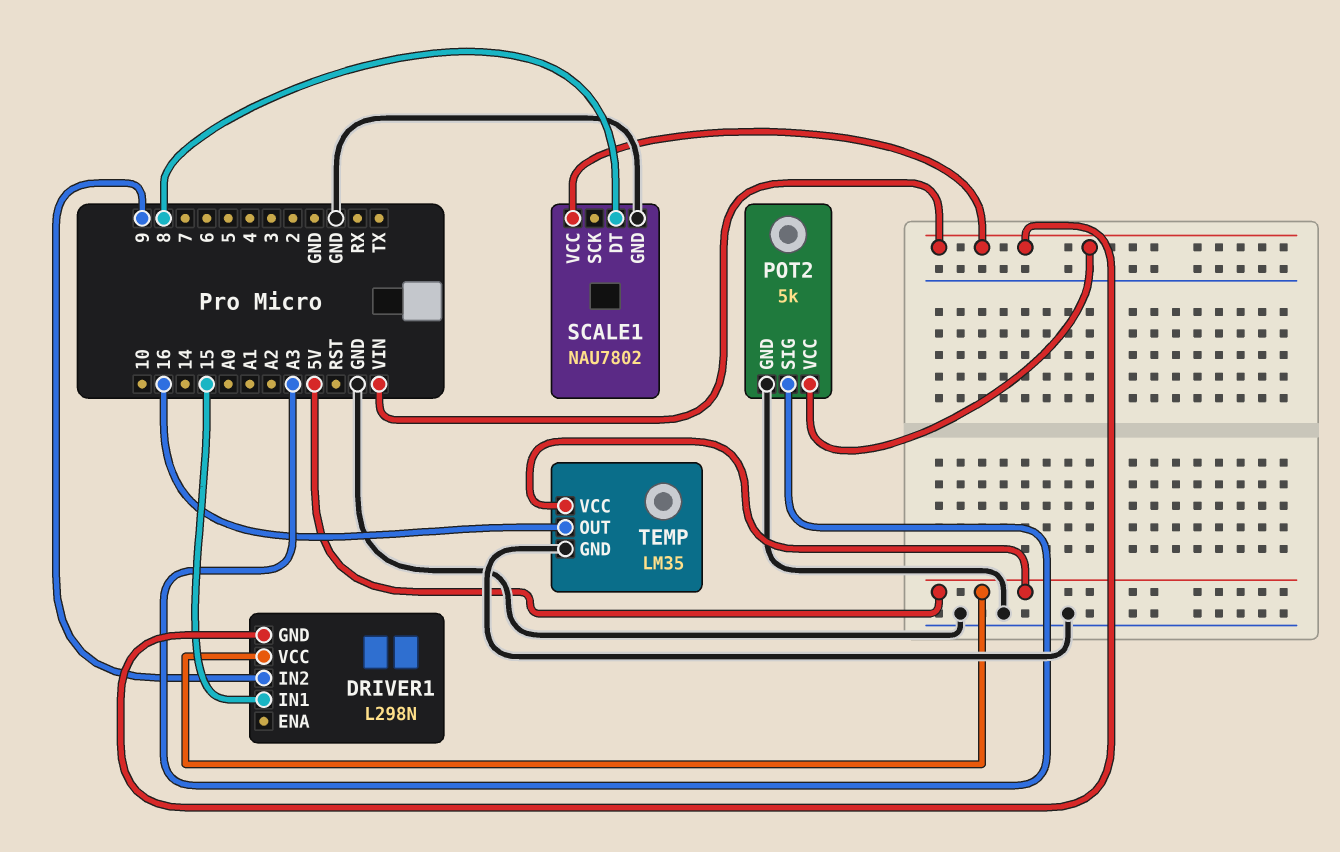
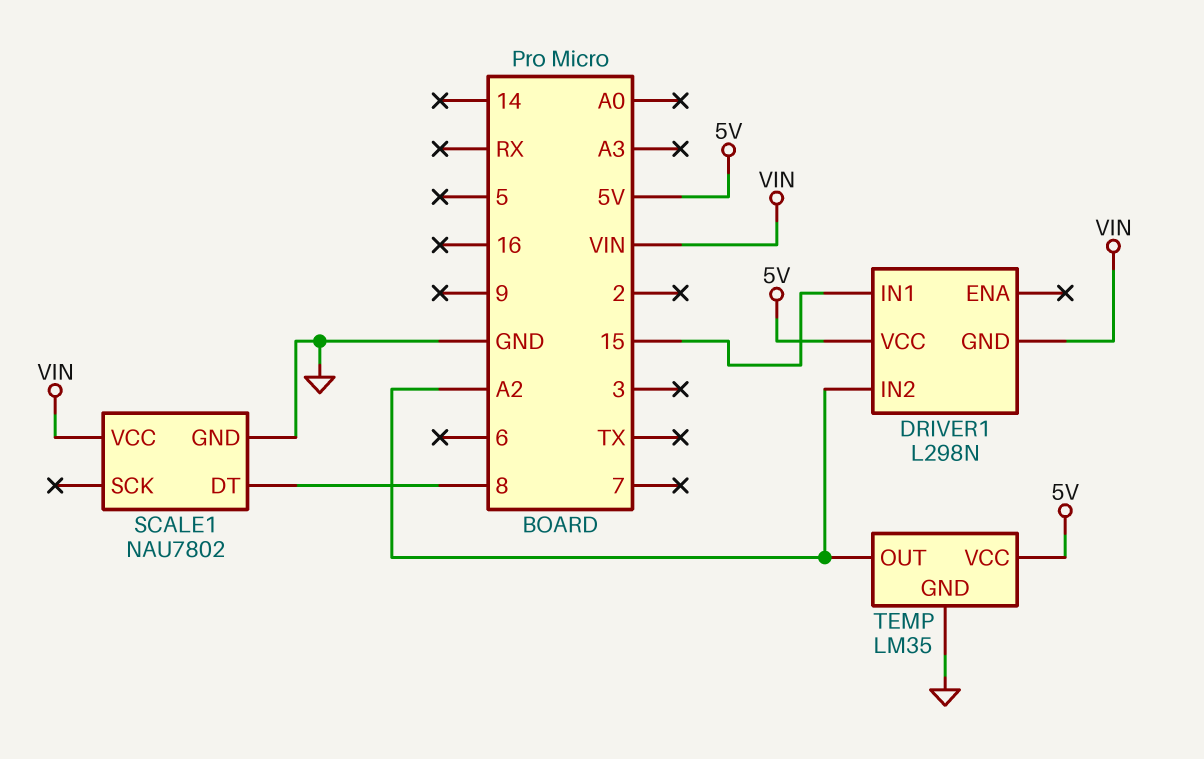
DRIVER1 pin IN2: 9 -> A2
POT2: 5k -> none
POT2 pin GND: GND -> none
POT2 pin SIG: A3 -> none
POT2 pin VCC: VIN -> none
TEMP pin OUT: 16 -> A2

